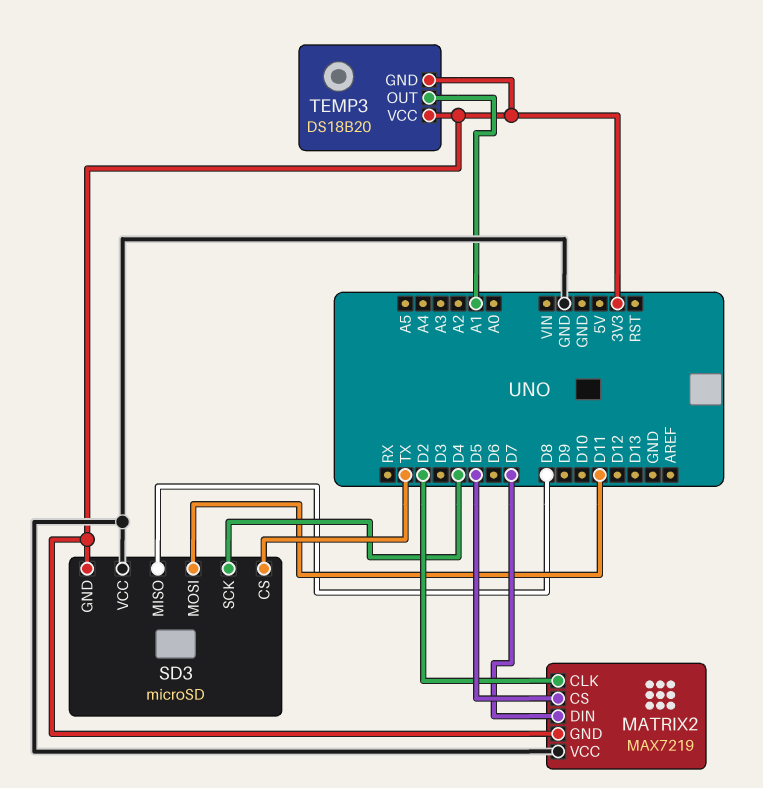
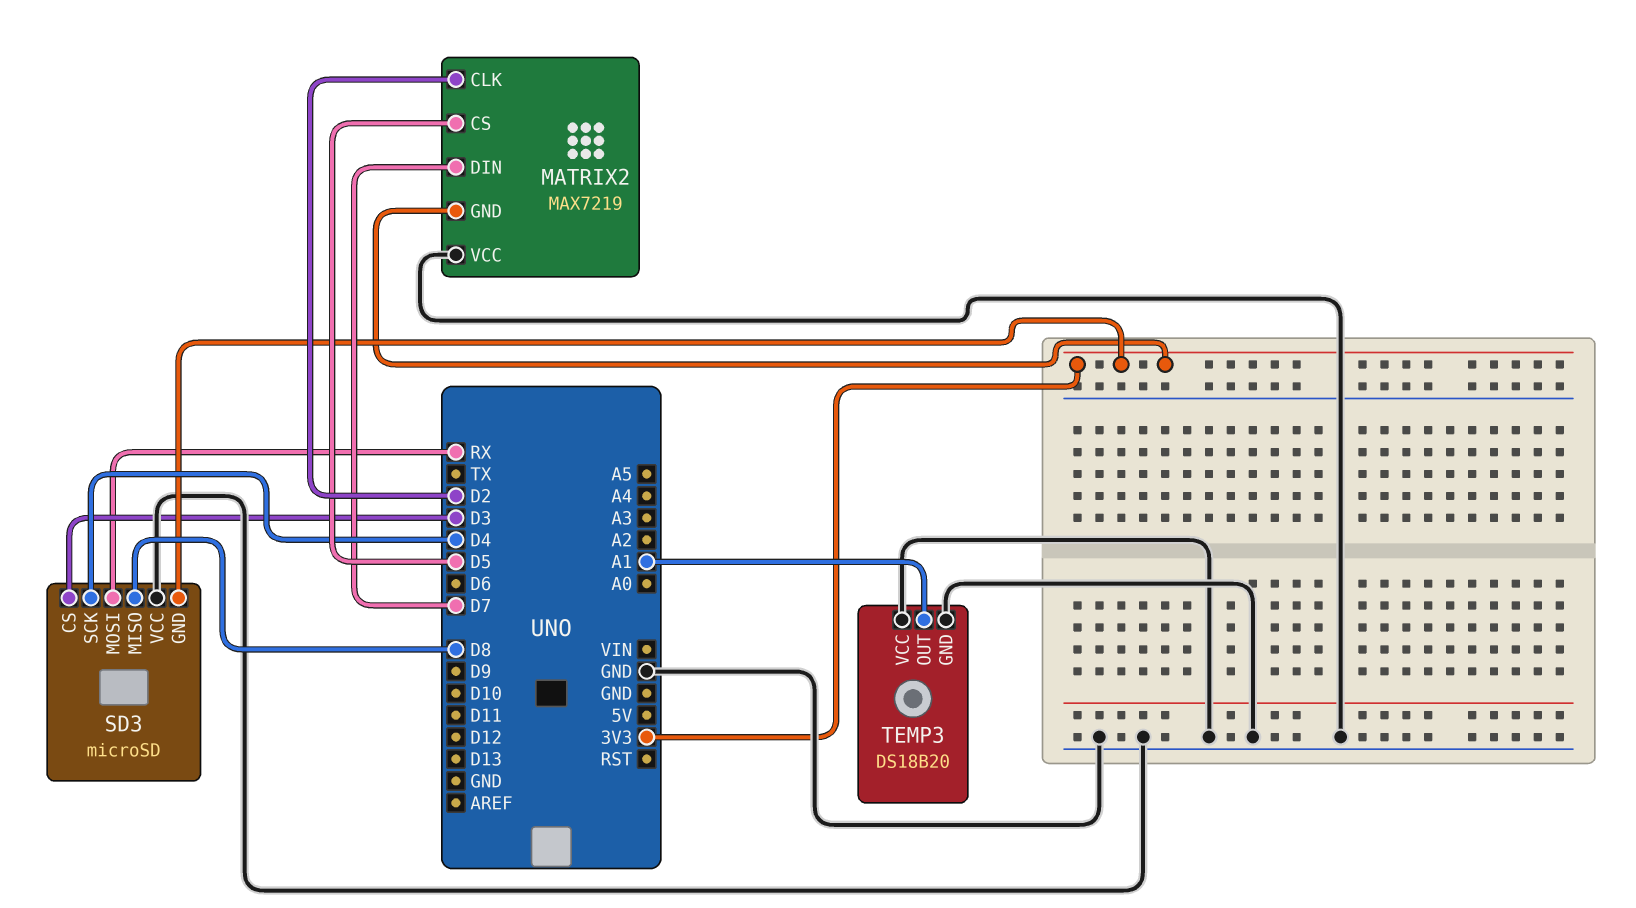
SD3 pin CS: TX -> D3
SD3 pin MOSI: D11 -> RX
TEMP3 pin GND: 3V3 -> GND
TEMP3 pin VCC: 3V3 -> GND

